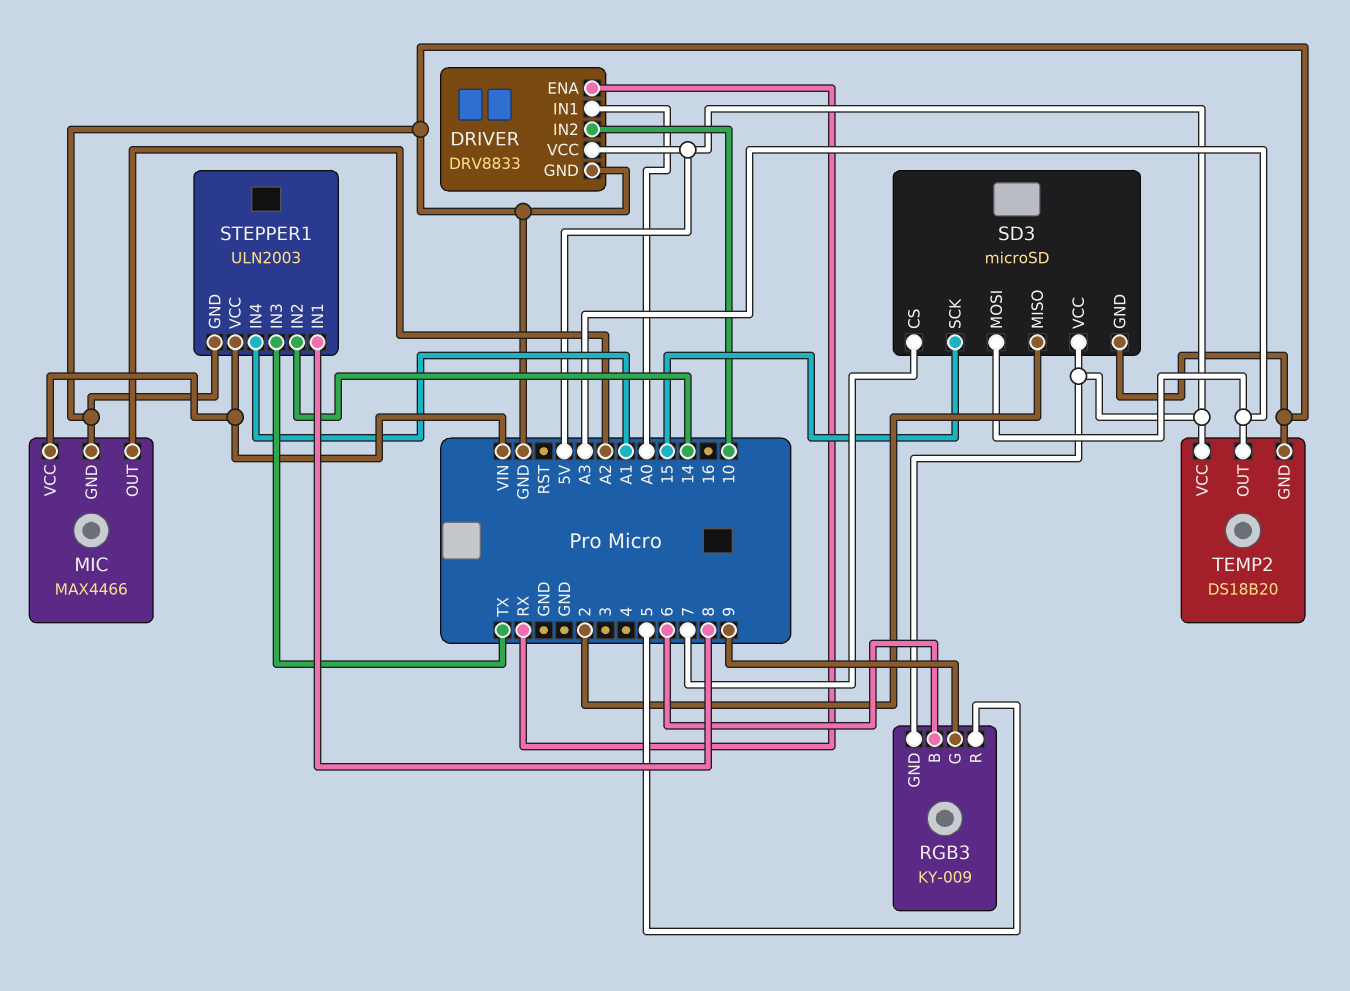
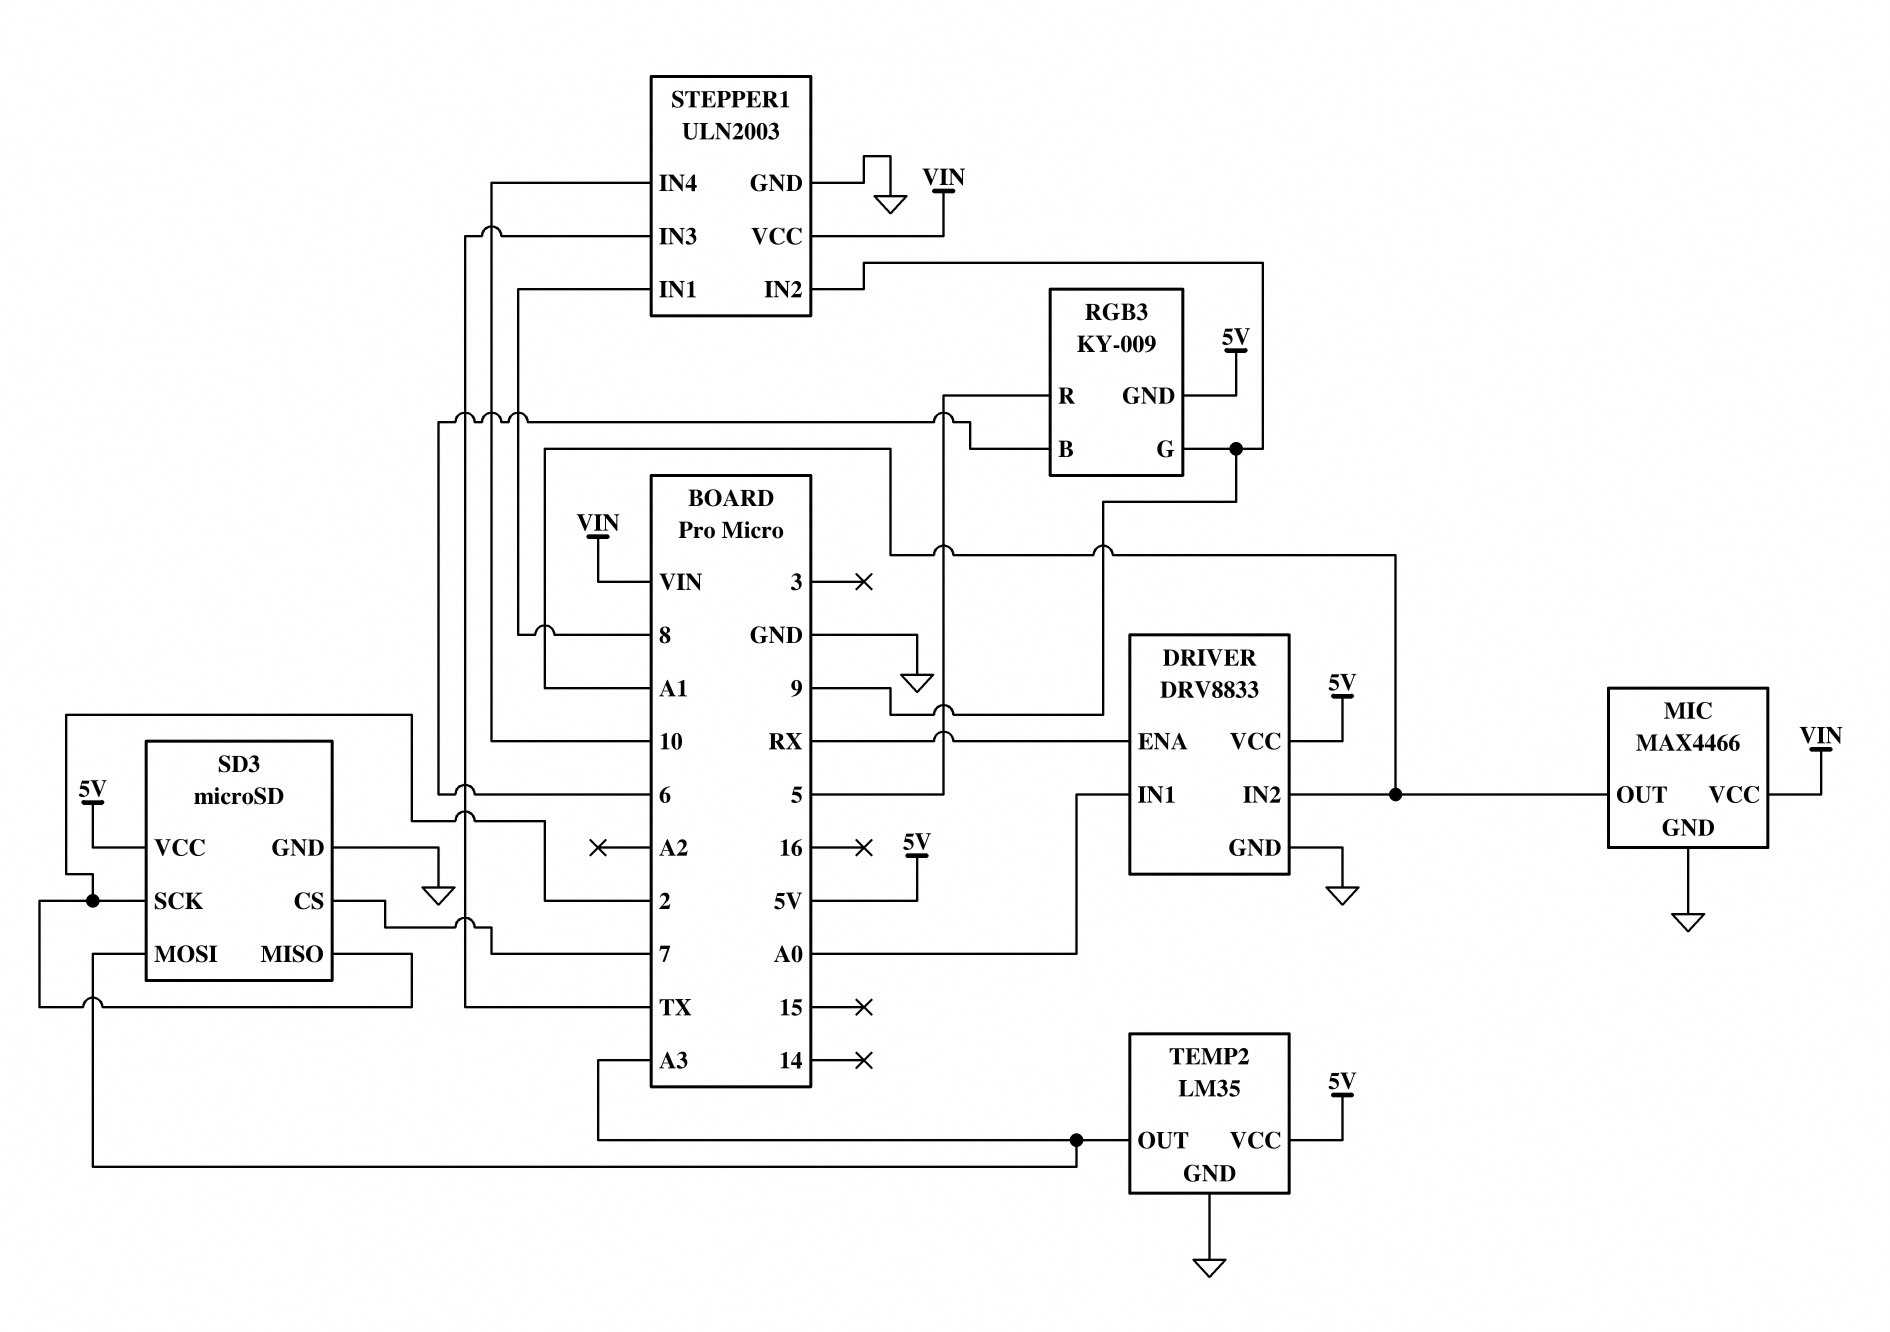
DRIVER pin IN2: 10 -> A1
MIC pin OUT: A2 -> A1
SD3 pin SCK: 15 -> 2
STEPPER1 pin IN2: 14 -> 9
STEPPER1 pin IN4: A1 -> 10
TEMP2: DS18B20 -> LM35

